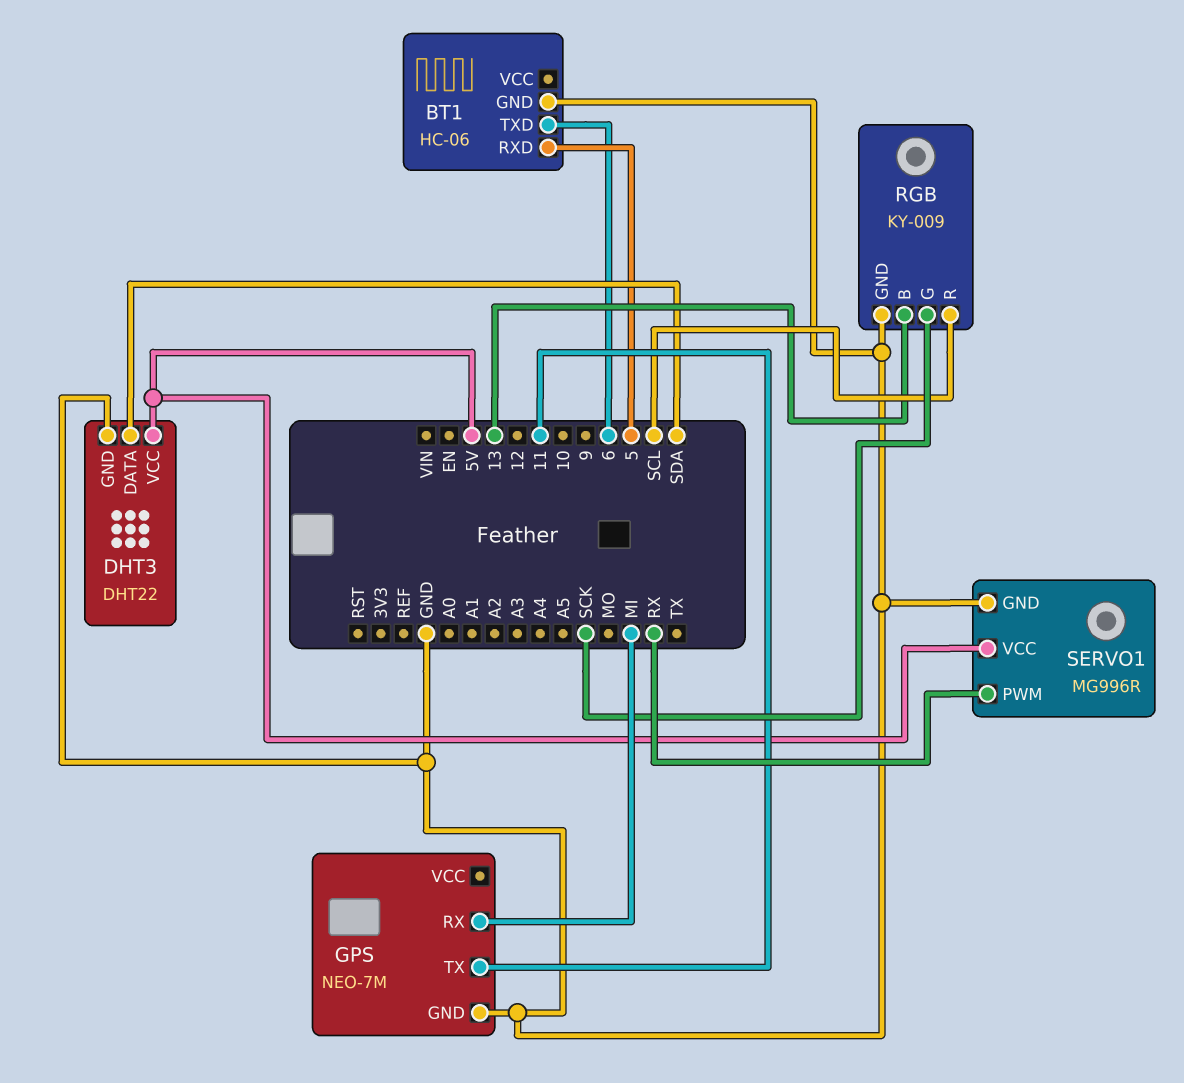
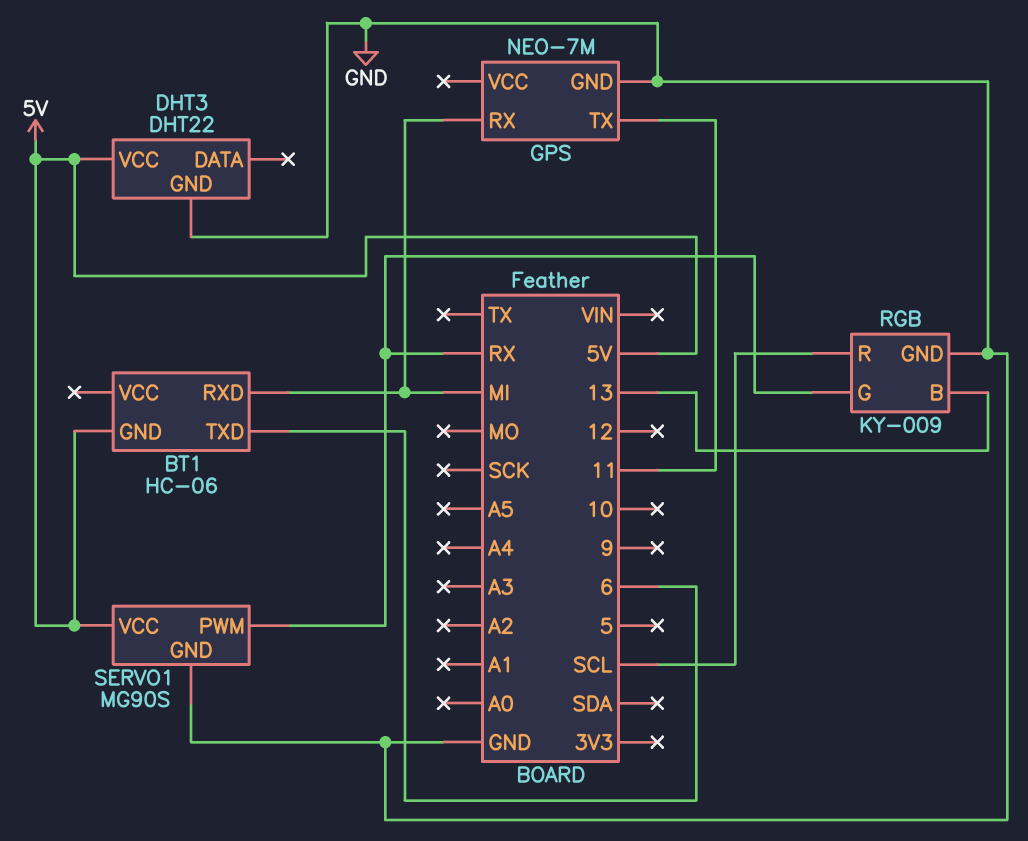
BT1 pin GND: GND -> 5V
BT1 pin RXD: 5 -> MI
DHT3 pin DATA: SDA -> none
RGB pin G: SCK -> RX
SERVO1: MG996R -> MG90S

